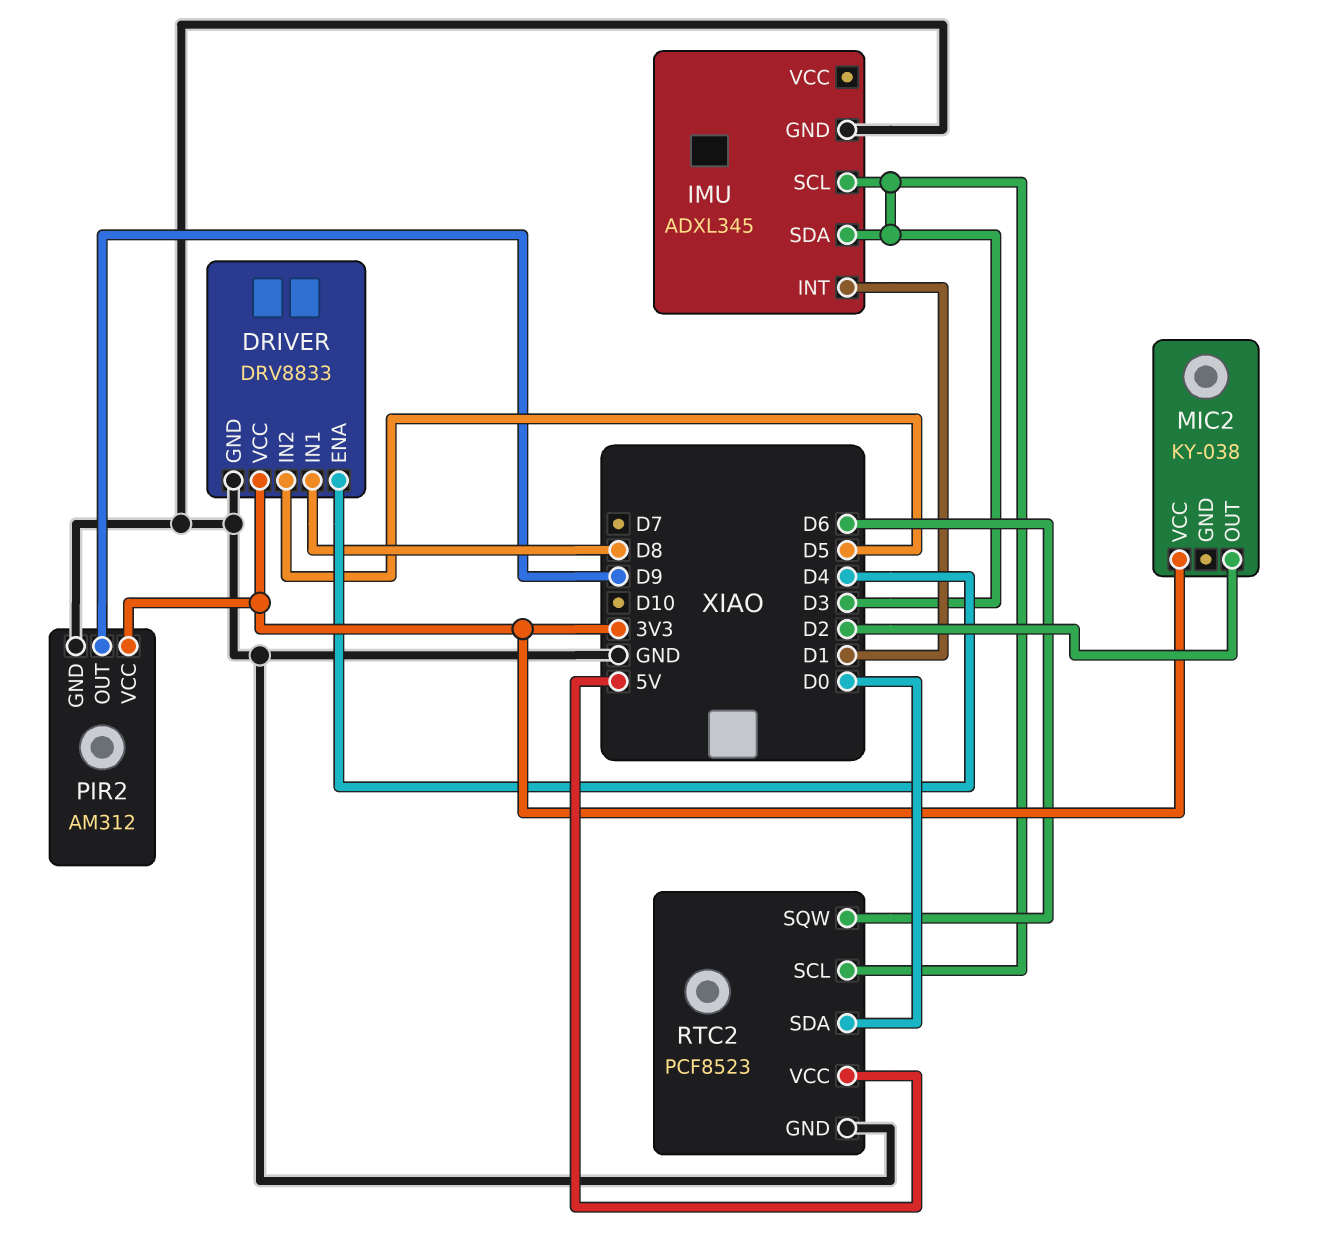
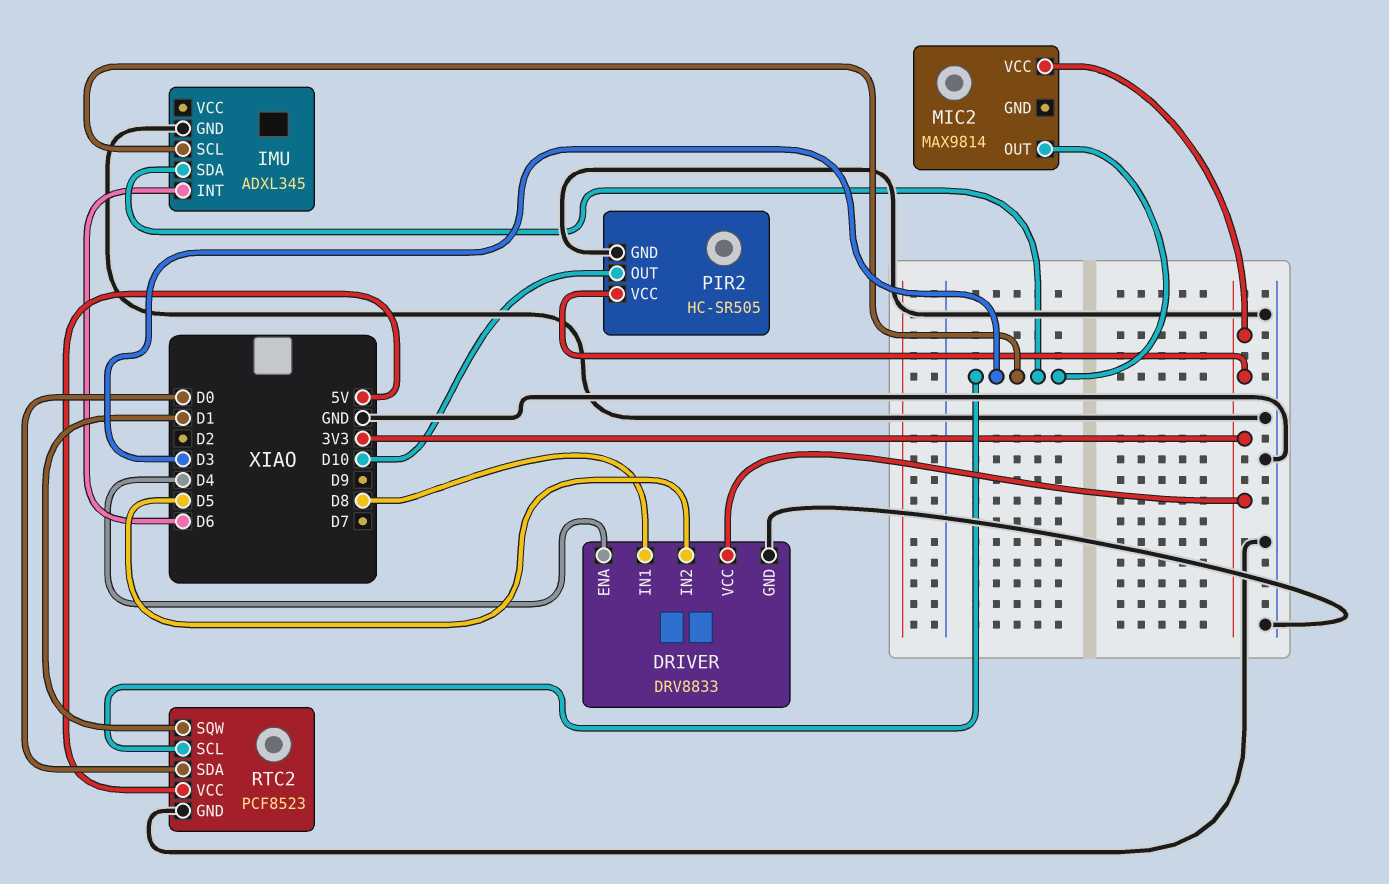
IMU pin INT: D1 -> D6
MIC2: KY-038 -> MAX9814
MIC2 pin OUT: D2 -> D3
PIR2: AM312 -> HC-SR505
PIR2 pin OUT: D9 -> D10
RTC2 pin SQW: D6 -> D1

